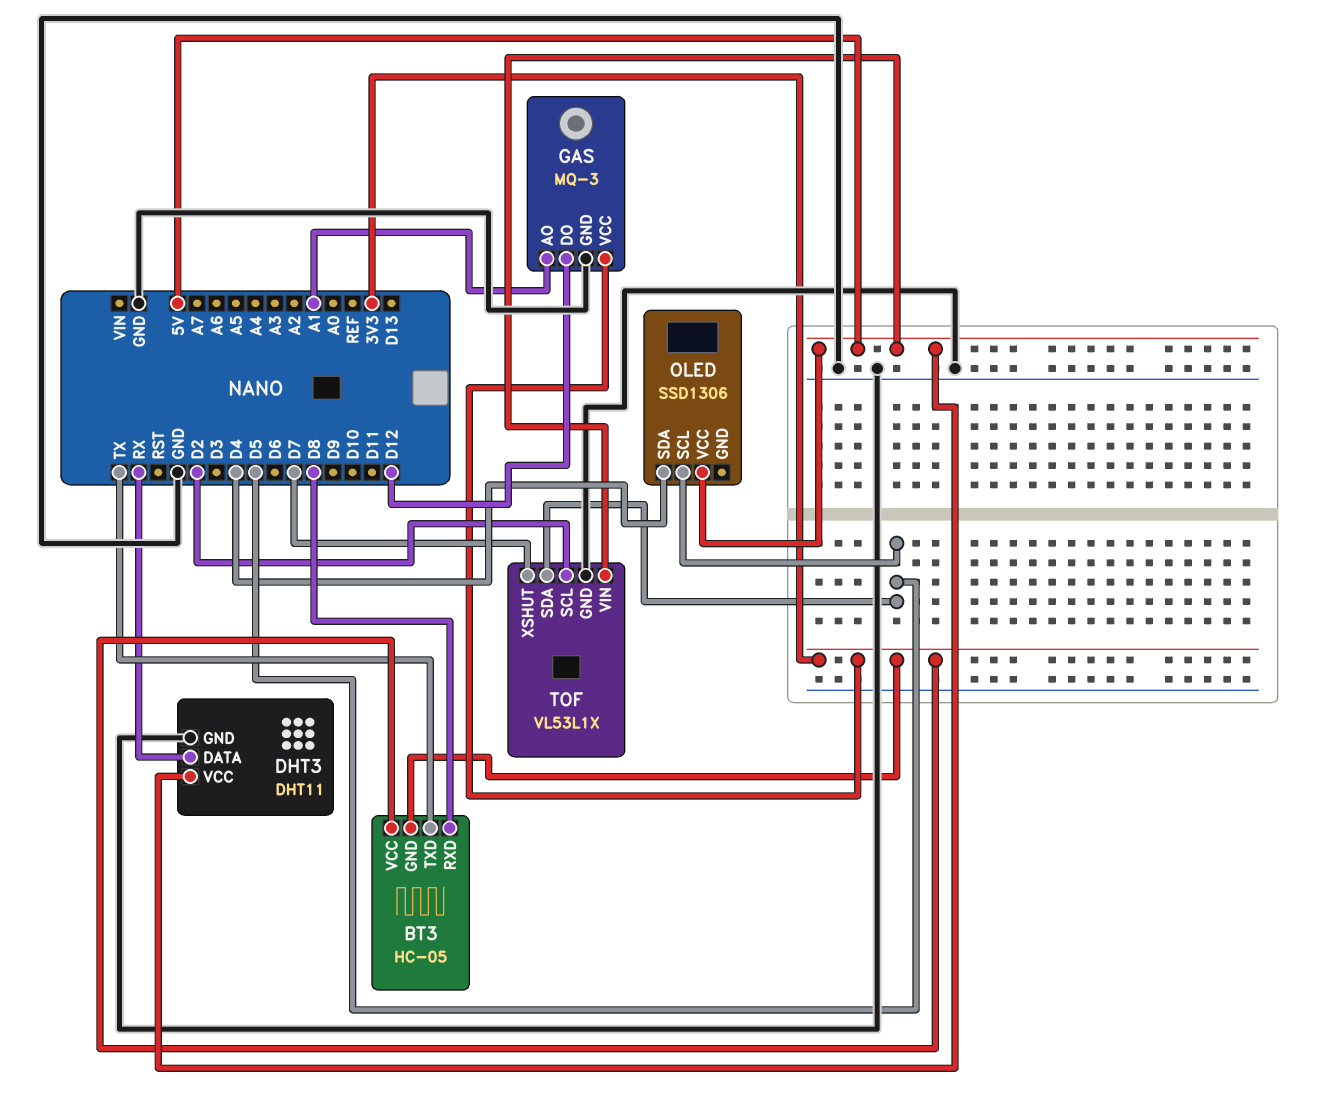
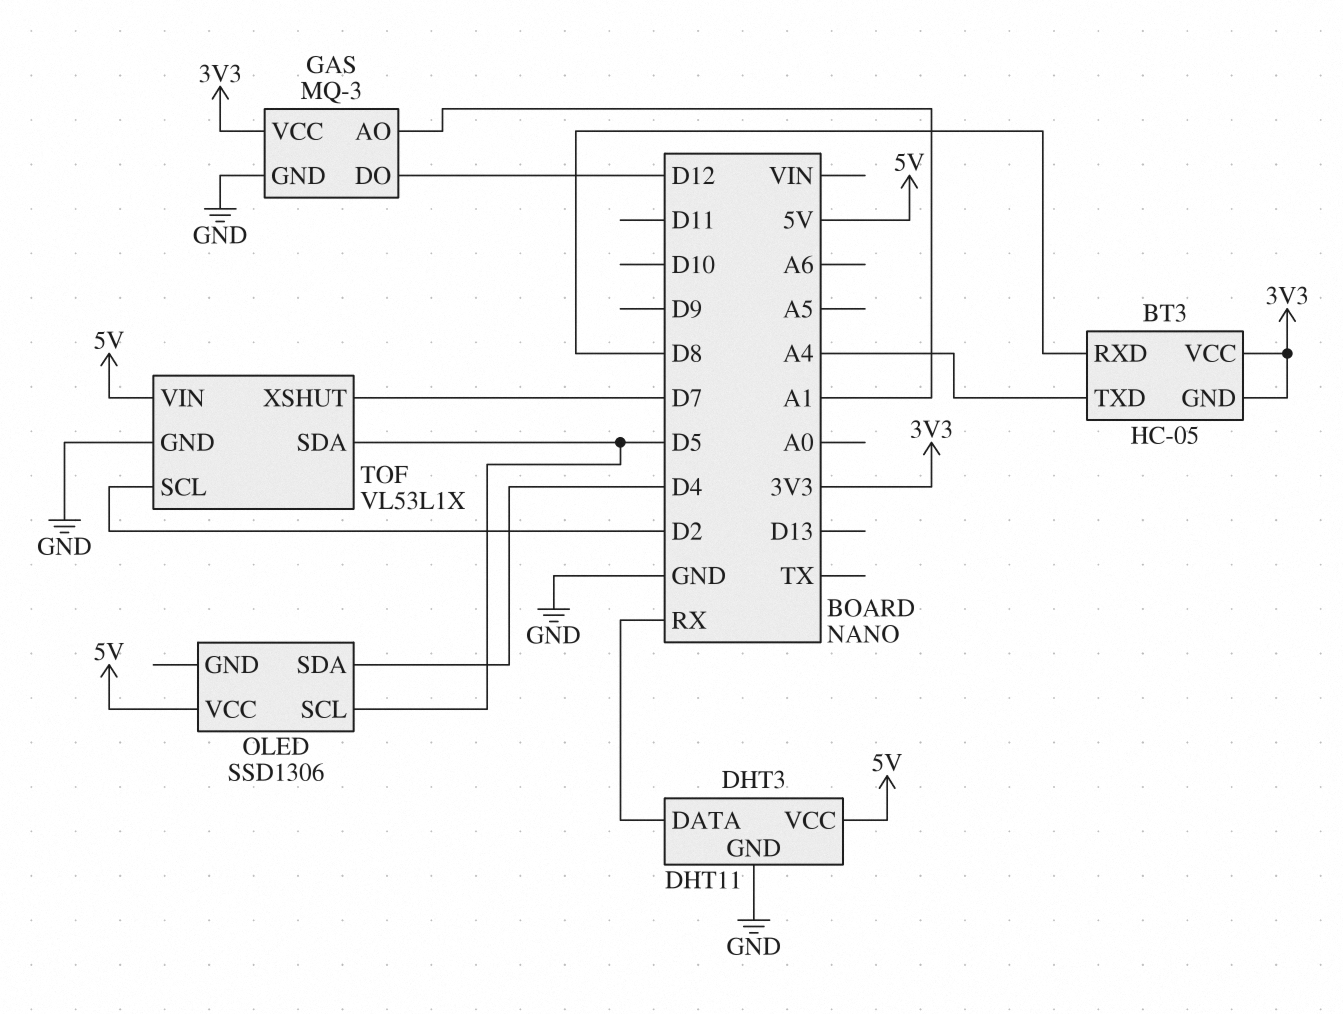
BT3 pin TXD: TX -> A4

